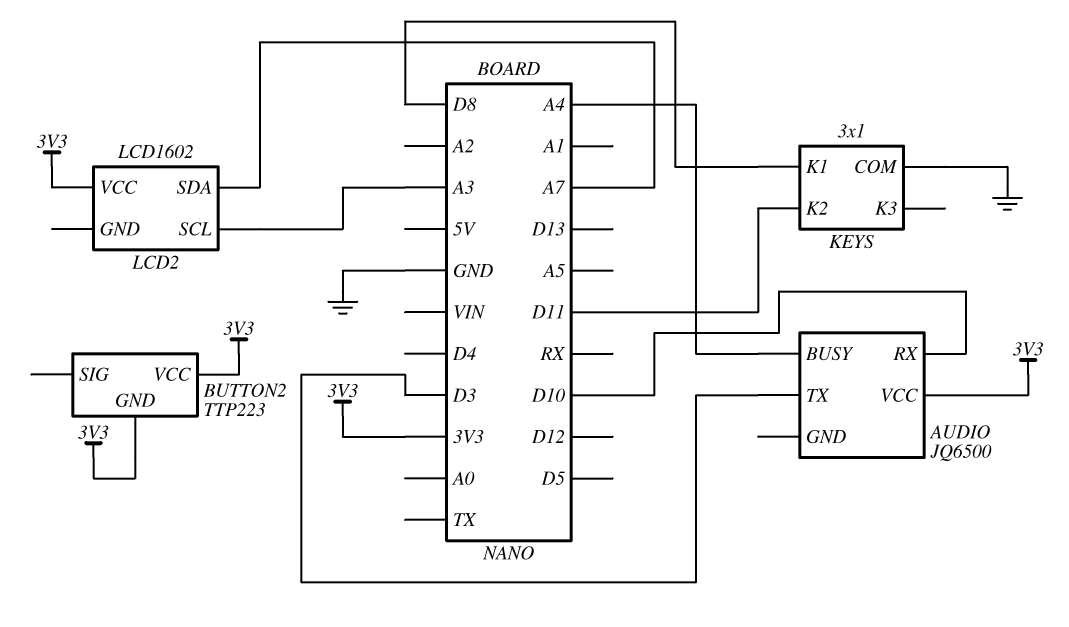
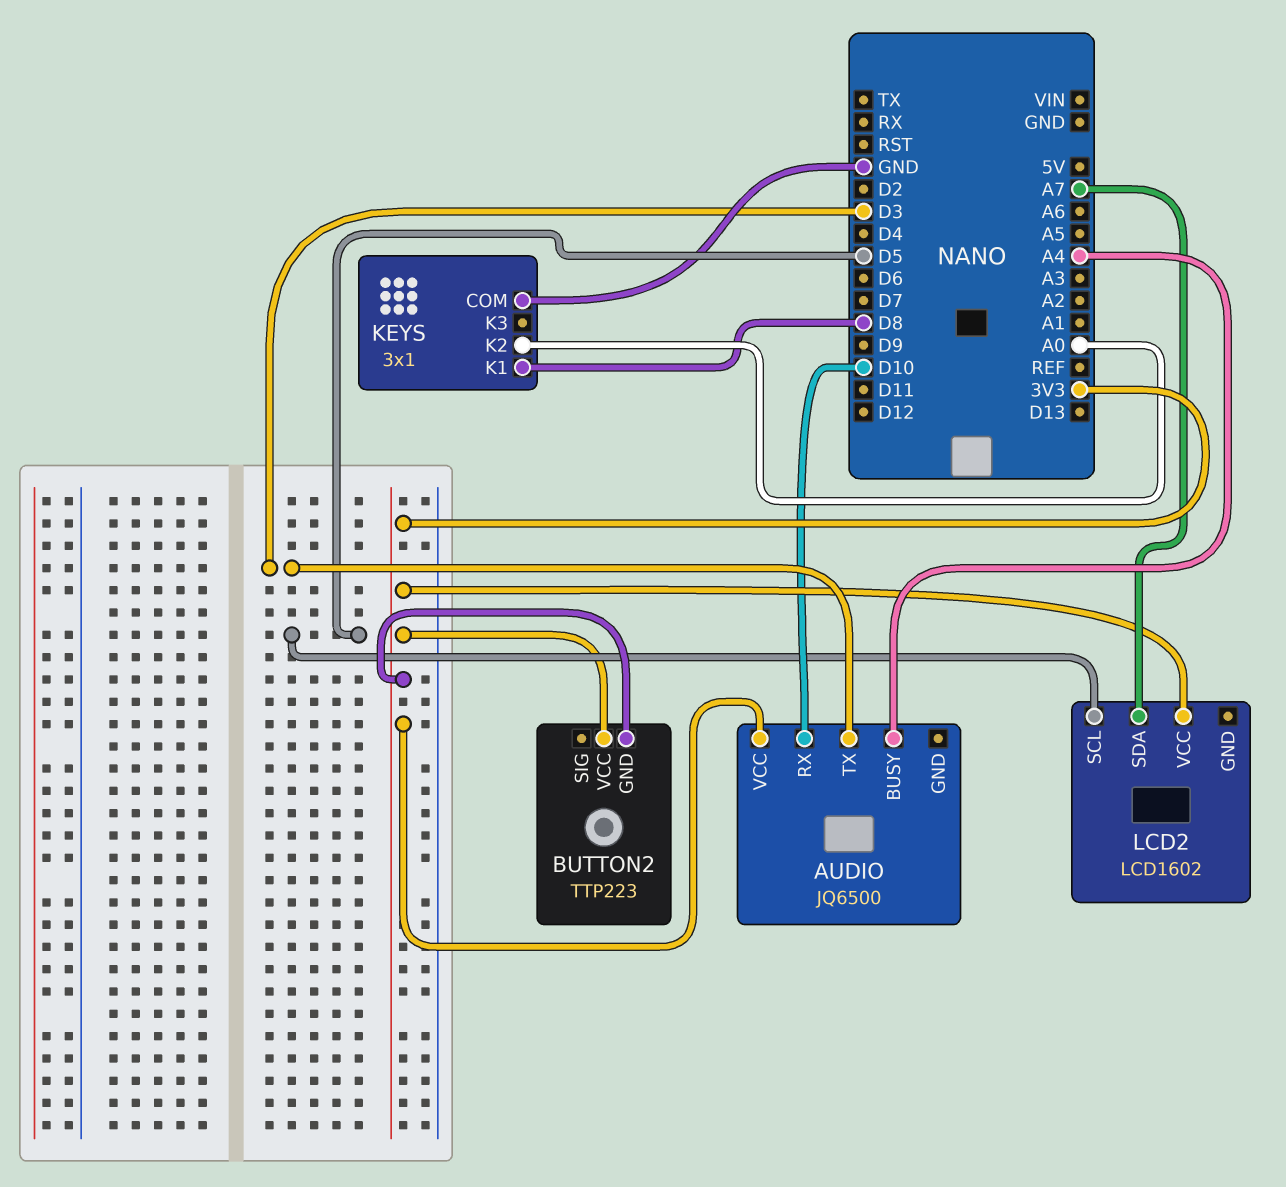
KEYS pin K2: D11 -> A0
LCD2 pin SCL: A3 -> D5

